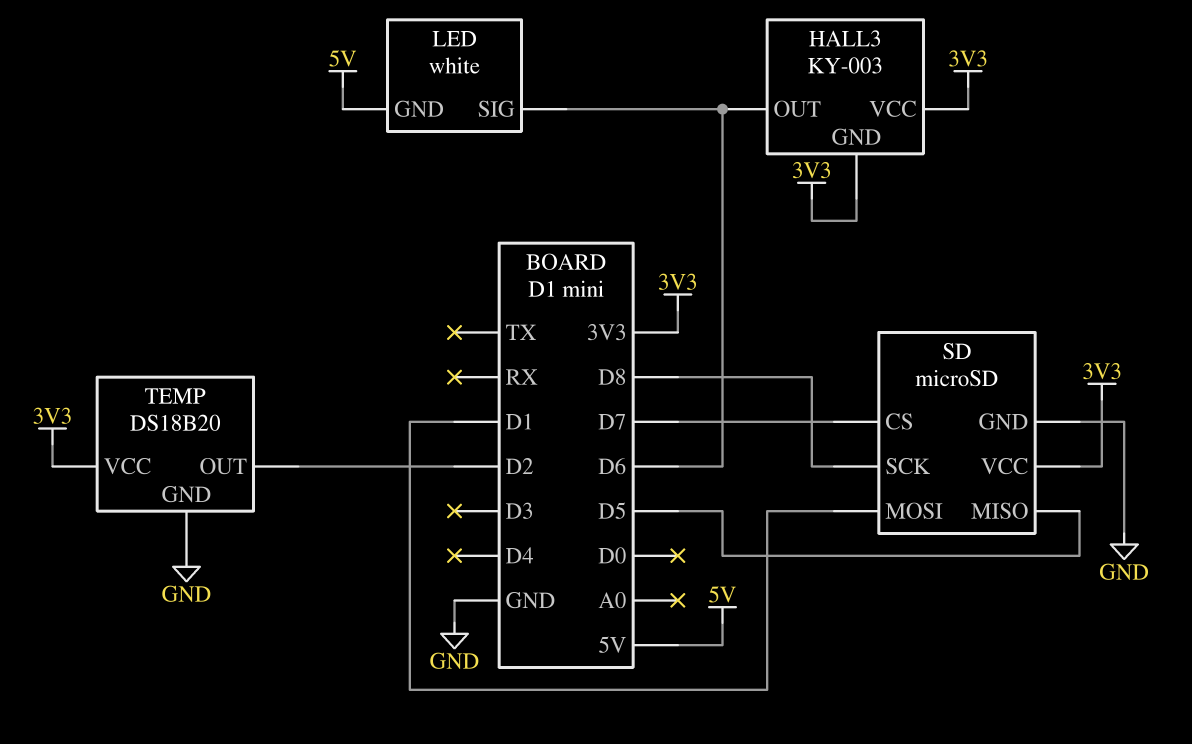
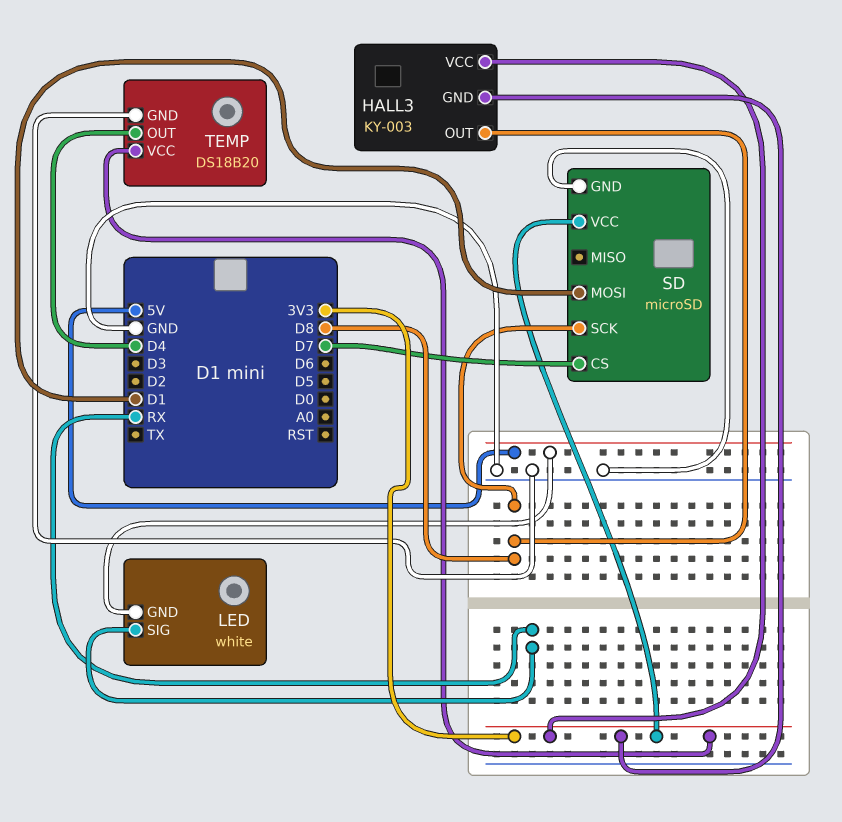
HALL3 pin OUT: D6 -> D8
LED pin SIG: D6 -> RX
SD pin MISO: D5 -> none
TEMP pin OUT: D2 -> D4

